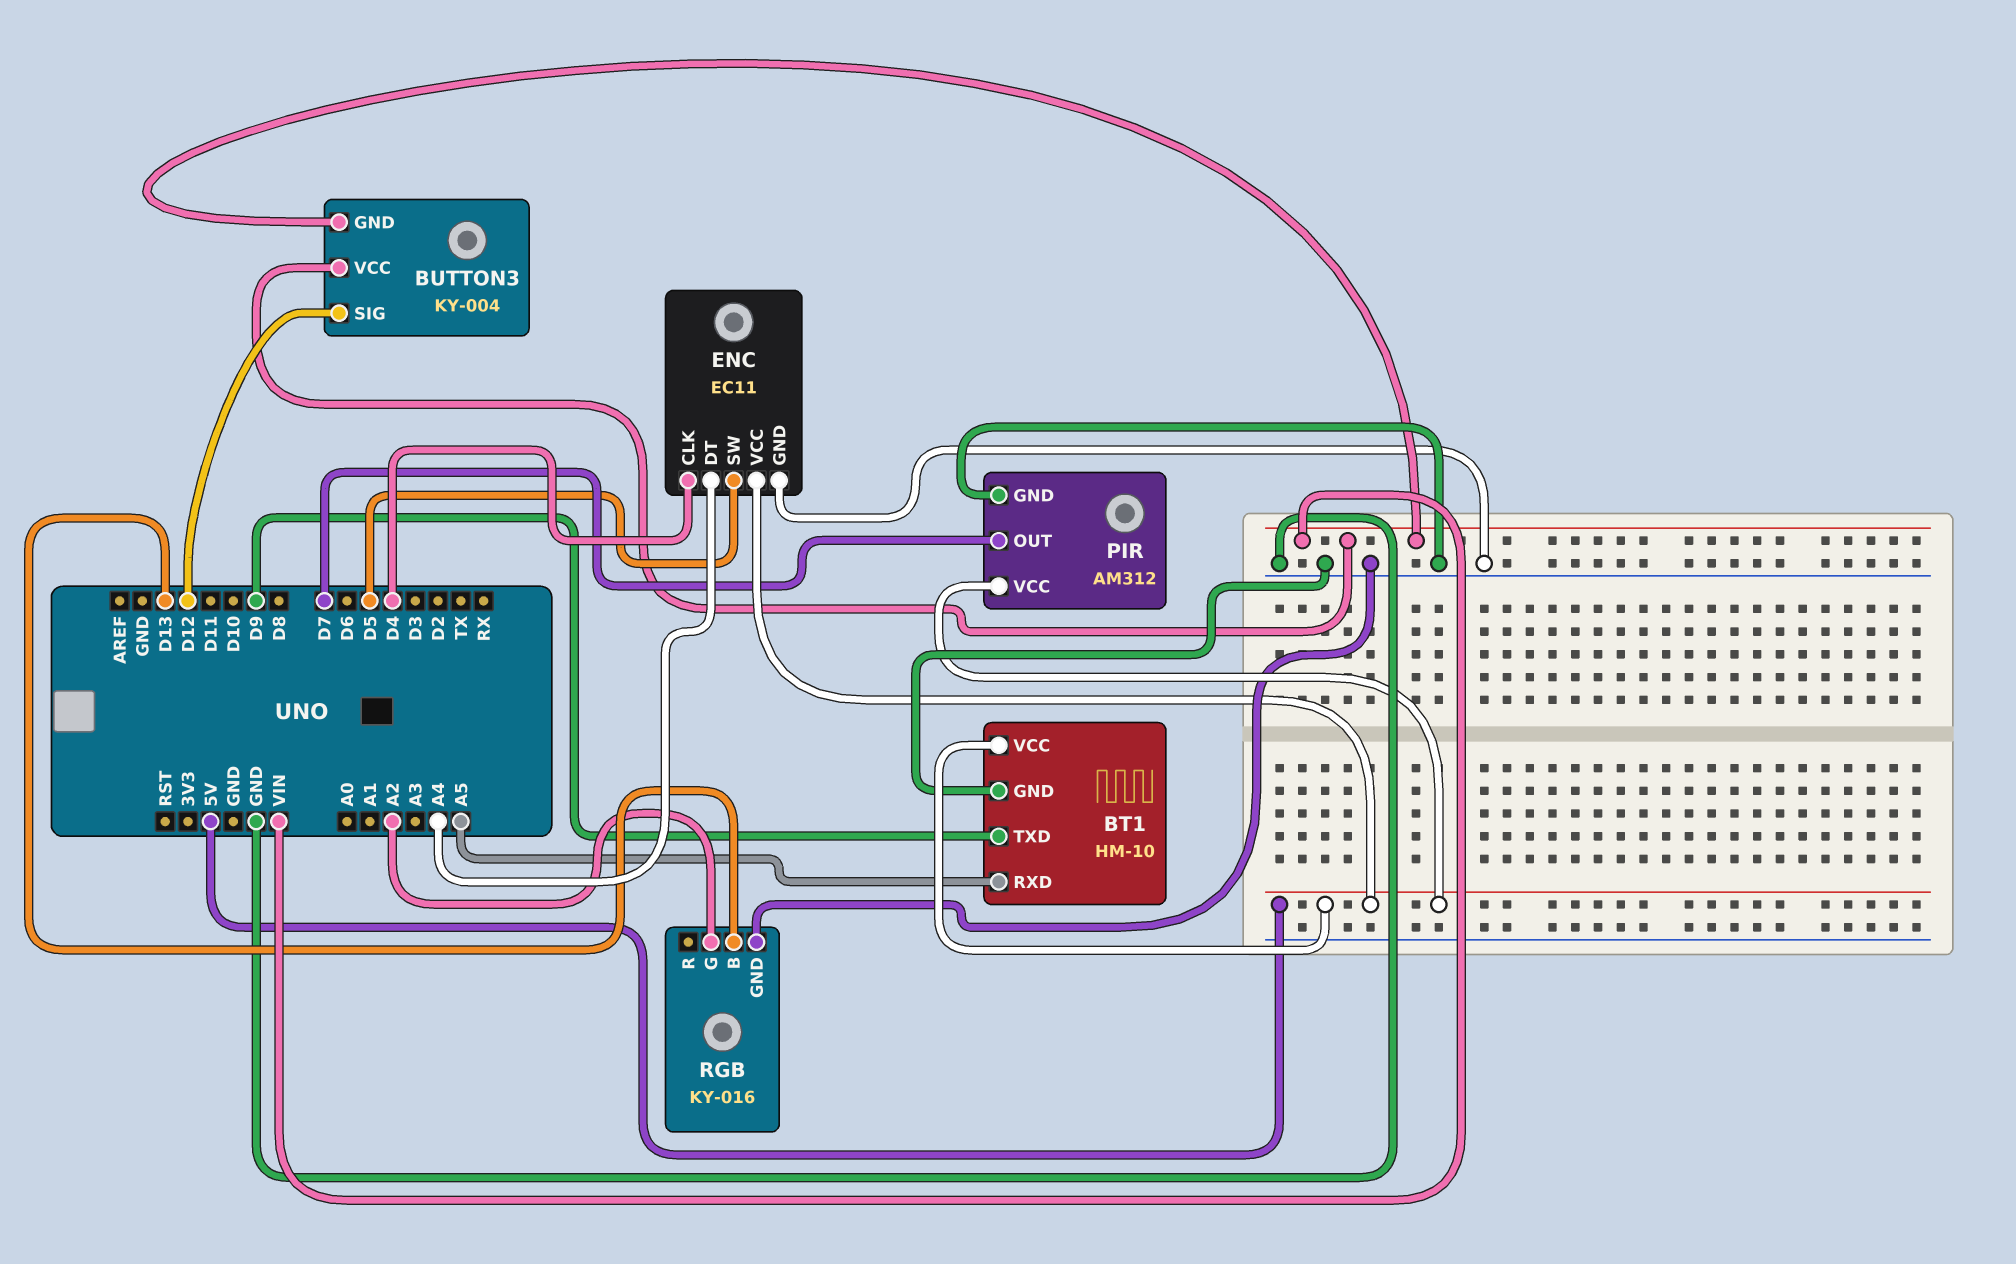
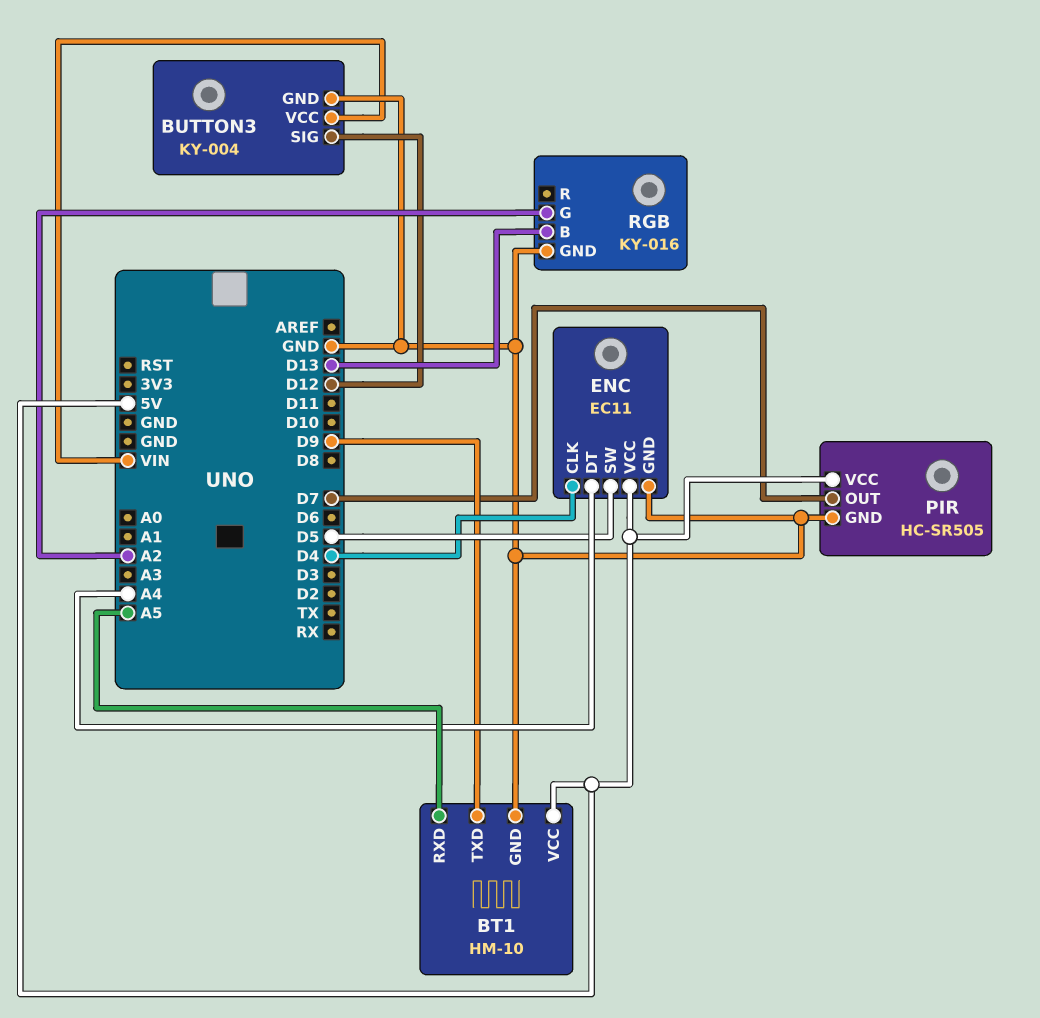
BUTTON3 pin GND: VIN -> GND
PIR: AM312 -> HC-SR505

